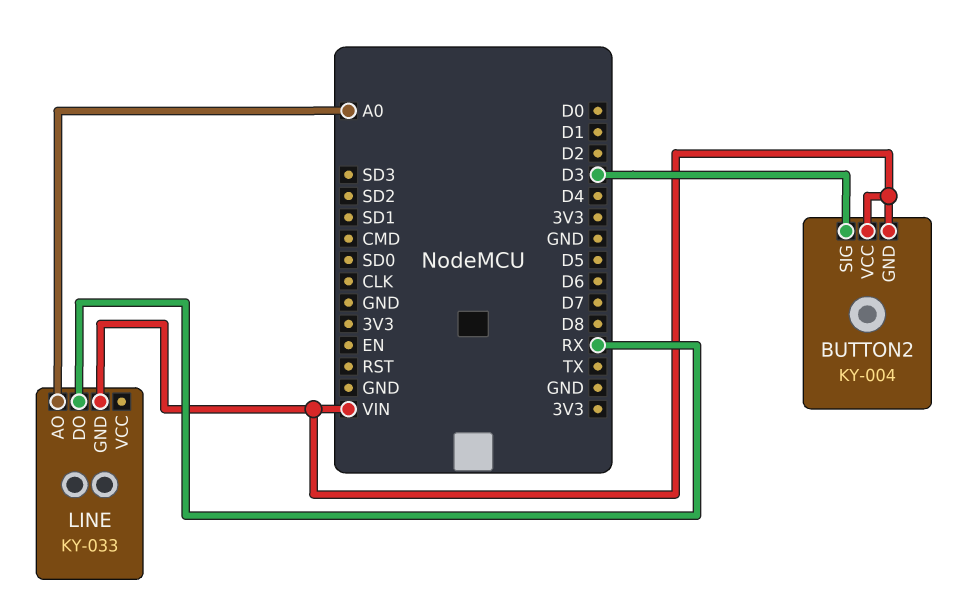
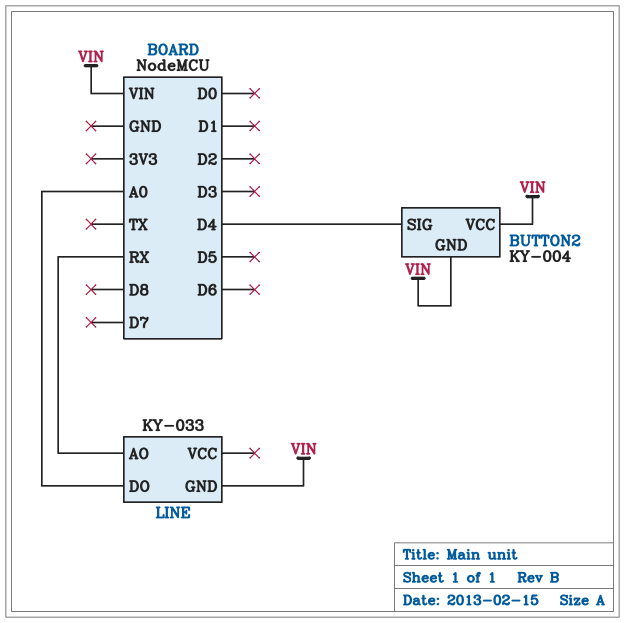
BUTTON2 pin SIG: D3 -> D4
LINE pin AO: A0 -> RX
LINE pin DO: RX -> A0

